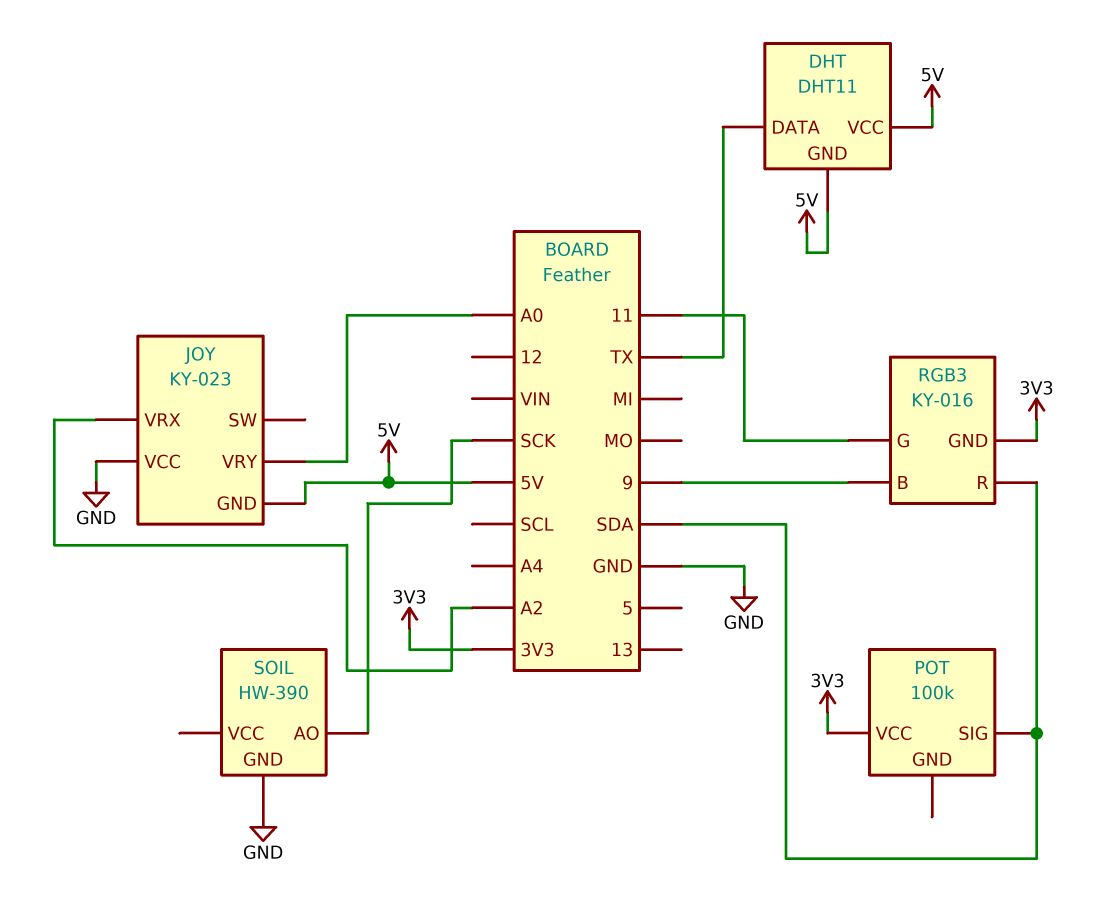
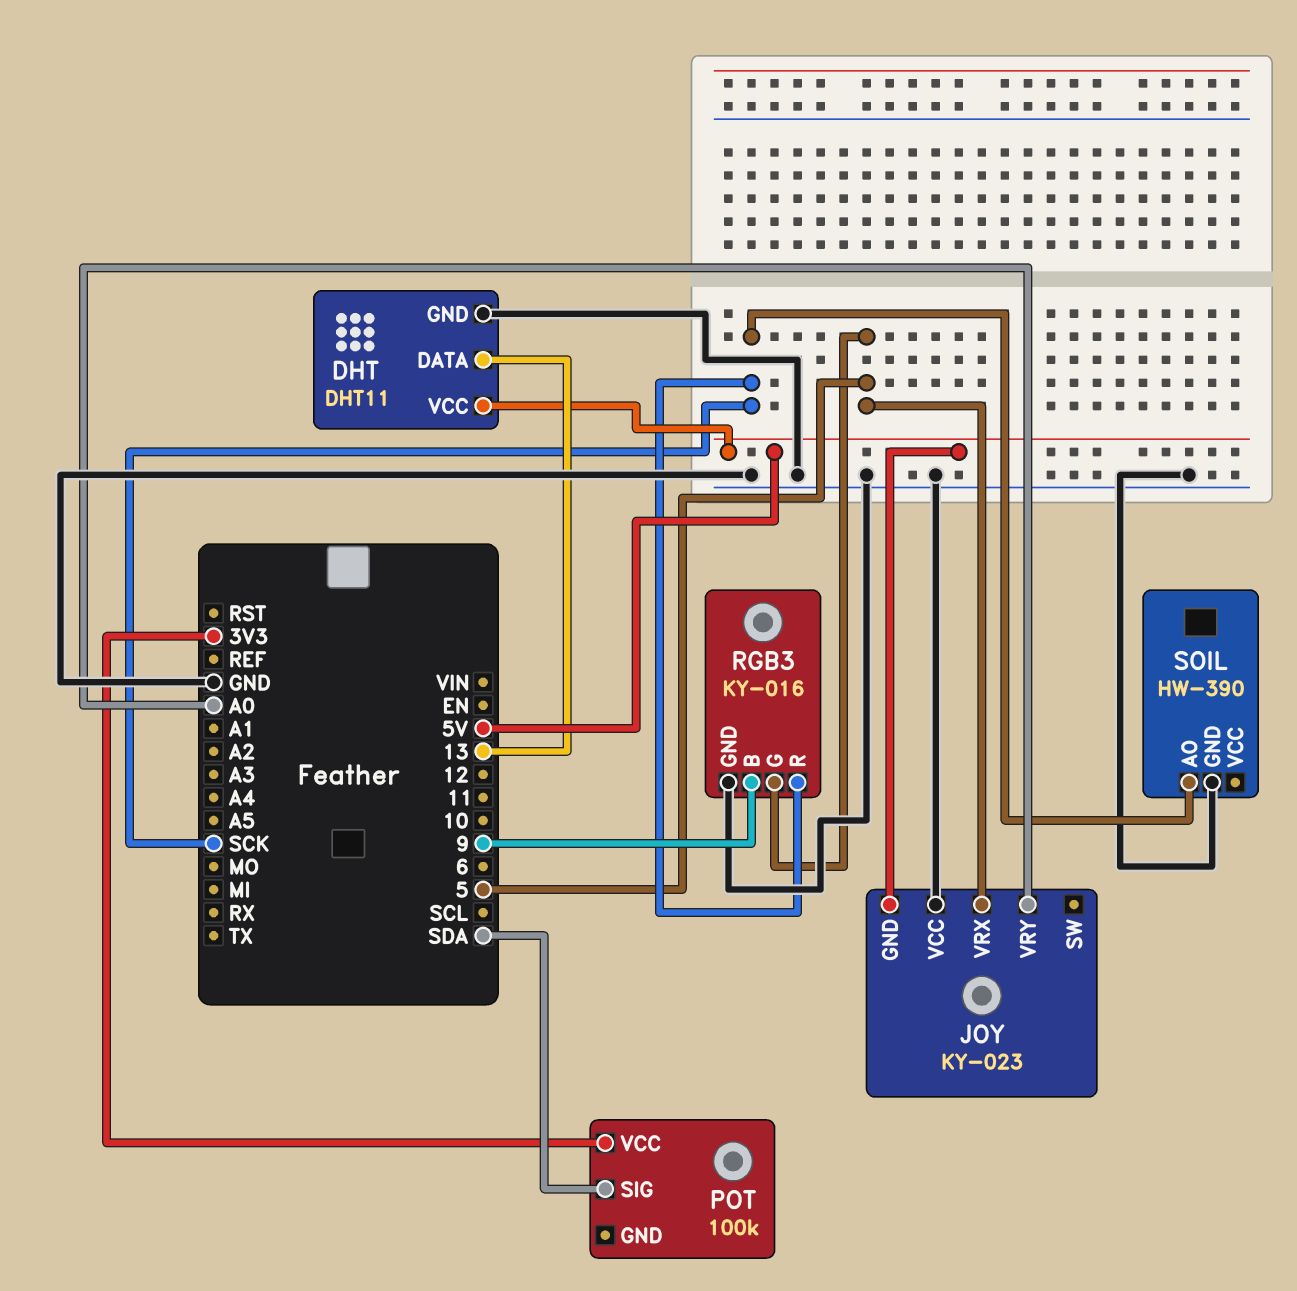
DHT pin DATA: TX -> 13
DHT pin GND: 5V -> GND
JOY pin VRX: A2 -> 5
RGB3 pin G: 11 -> 5
RGB3 pin GND: 3V3 -> GND
RGB3 pin R: SDA -> SCK

